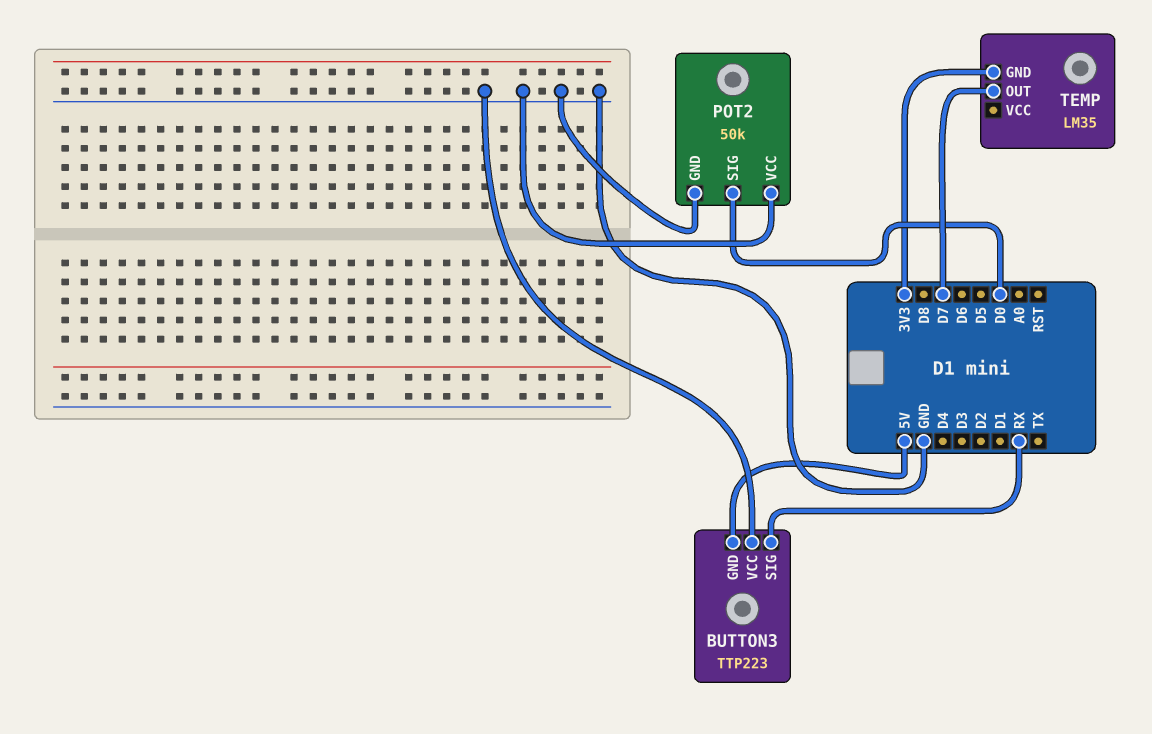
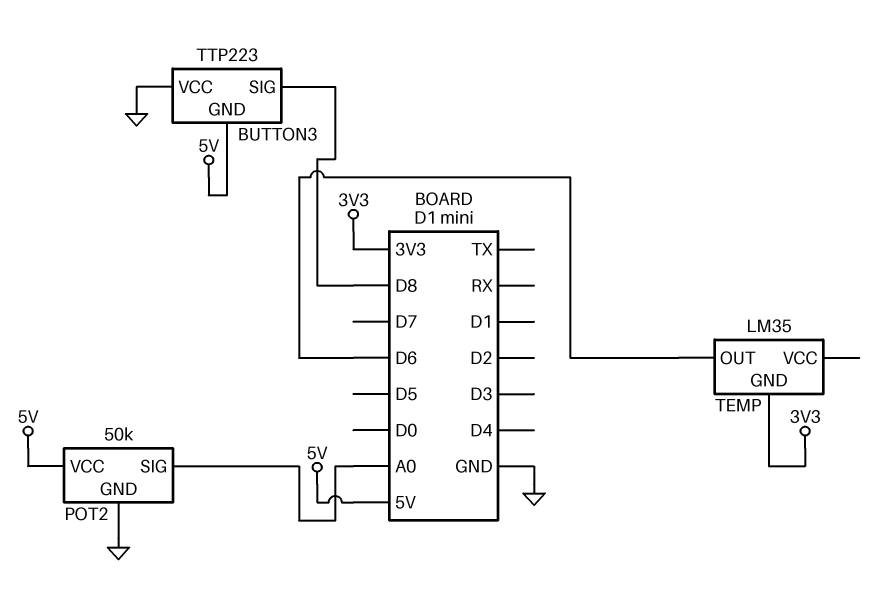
BUTTON3 pin SIG: RX -> D8
POT2 pin SIG: D0 -> A0
POT2 pin VCC: GND -> 5V
TEMP pin OUT: D7 -> D6

